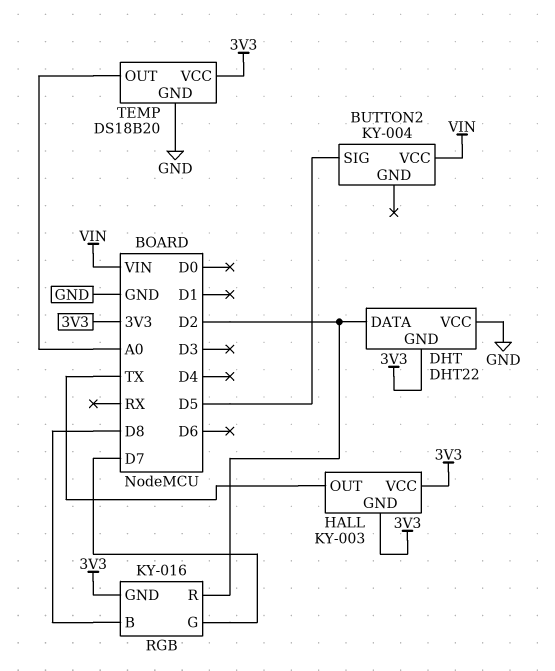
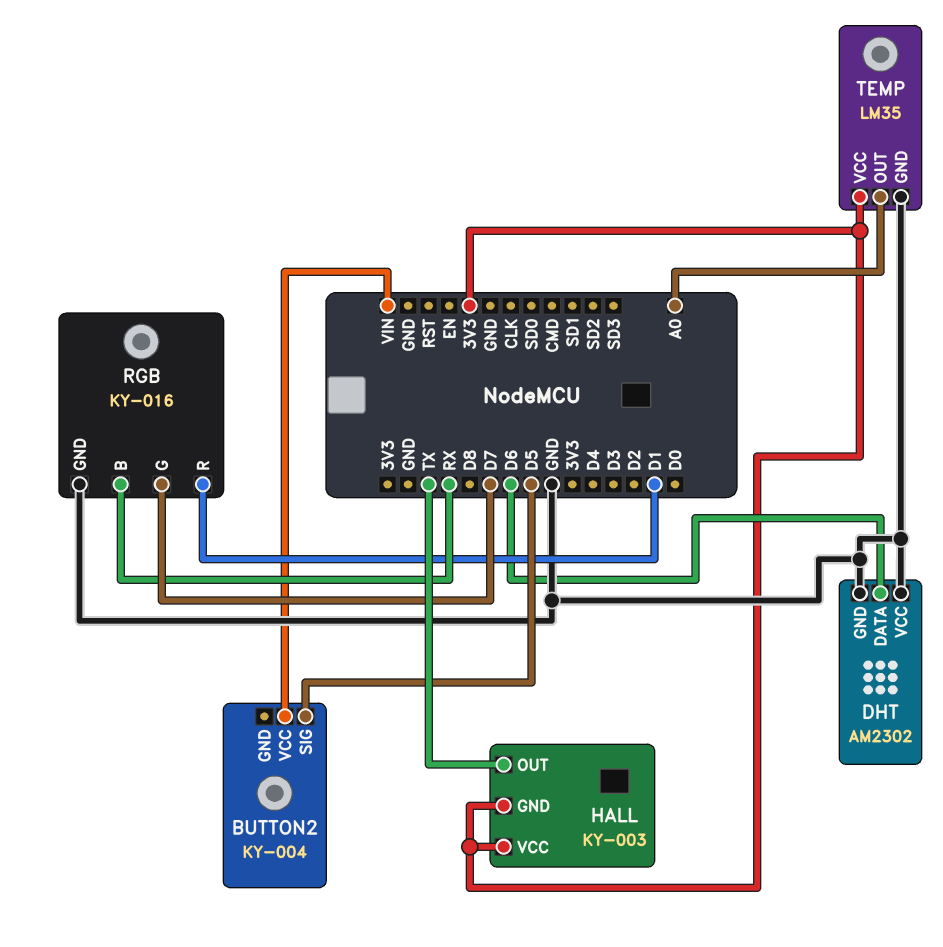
DHT: DHT22 -> AM2302
DHT pin DATA: D2 -> D6
DHT pin GND: 3V3 -> GND
RGB pin B: D8 -> RX
RGB pin GND: 3V3 -> GND
RGB pin R: D2 -> D1
TEMP: DS18B20 -> LM35

